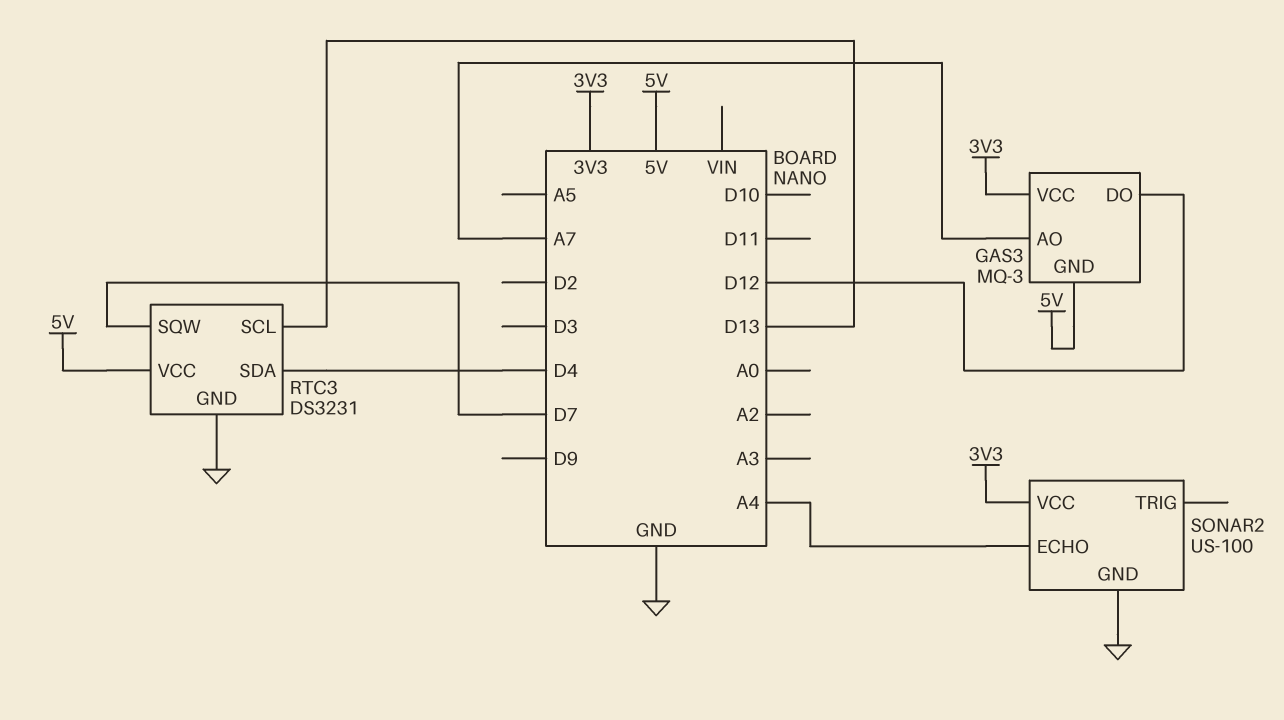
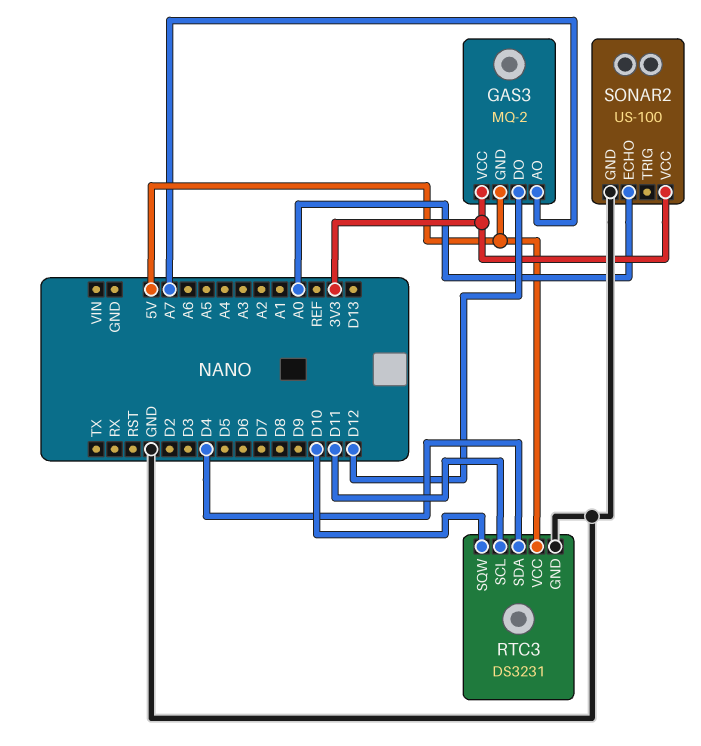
GAS3: MQ-3 -> MQ-2
RTC3 pin SCL: D13 -> D11
RTC3 pin SQW: D7 -> D10
SONAR2 pin ECHO: A4 -> A0

